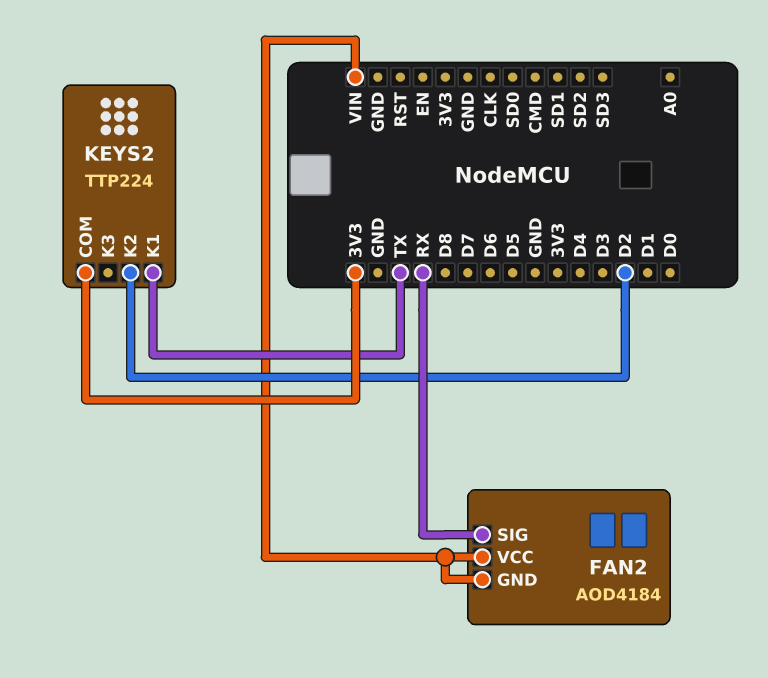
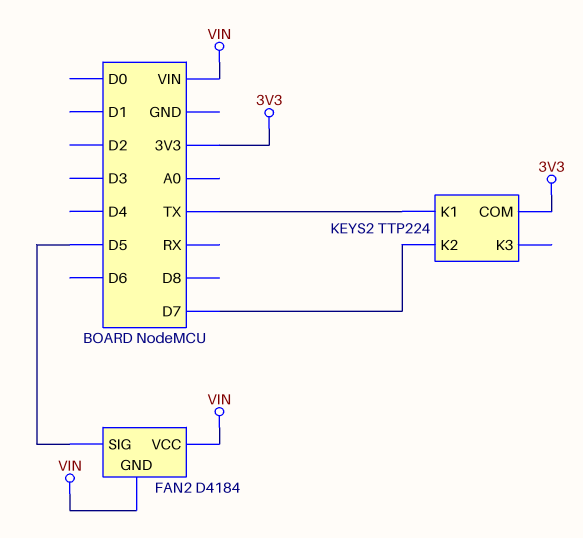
FAN2: AOD4184 -> D4184
FAN2 pin SIG: RX -> D5
KEYS2 pin K2: D2 -> D7

